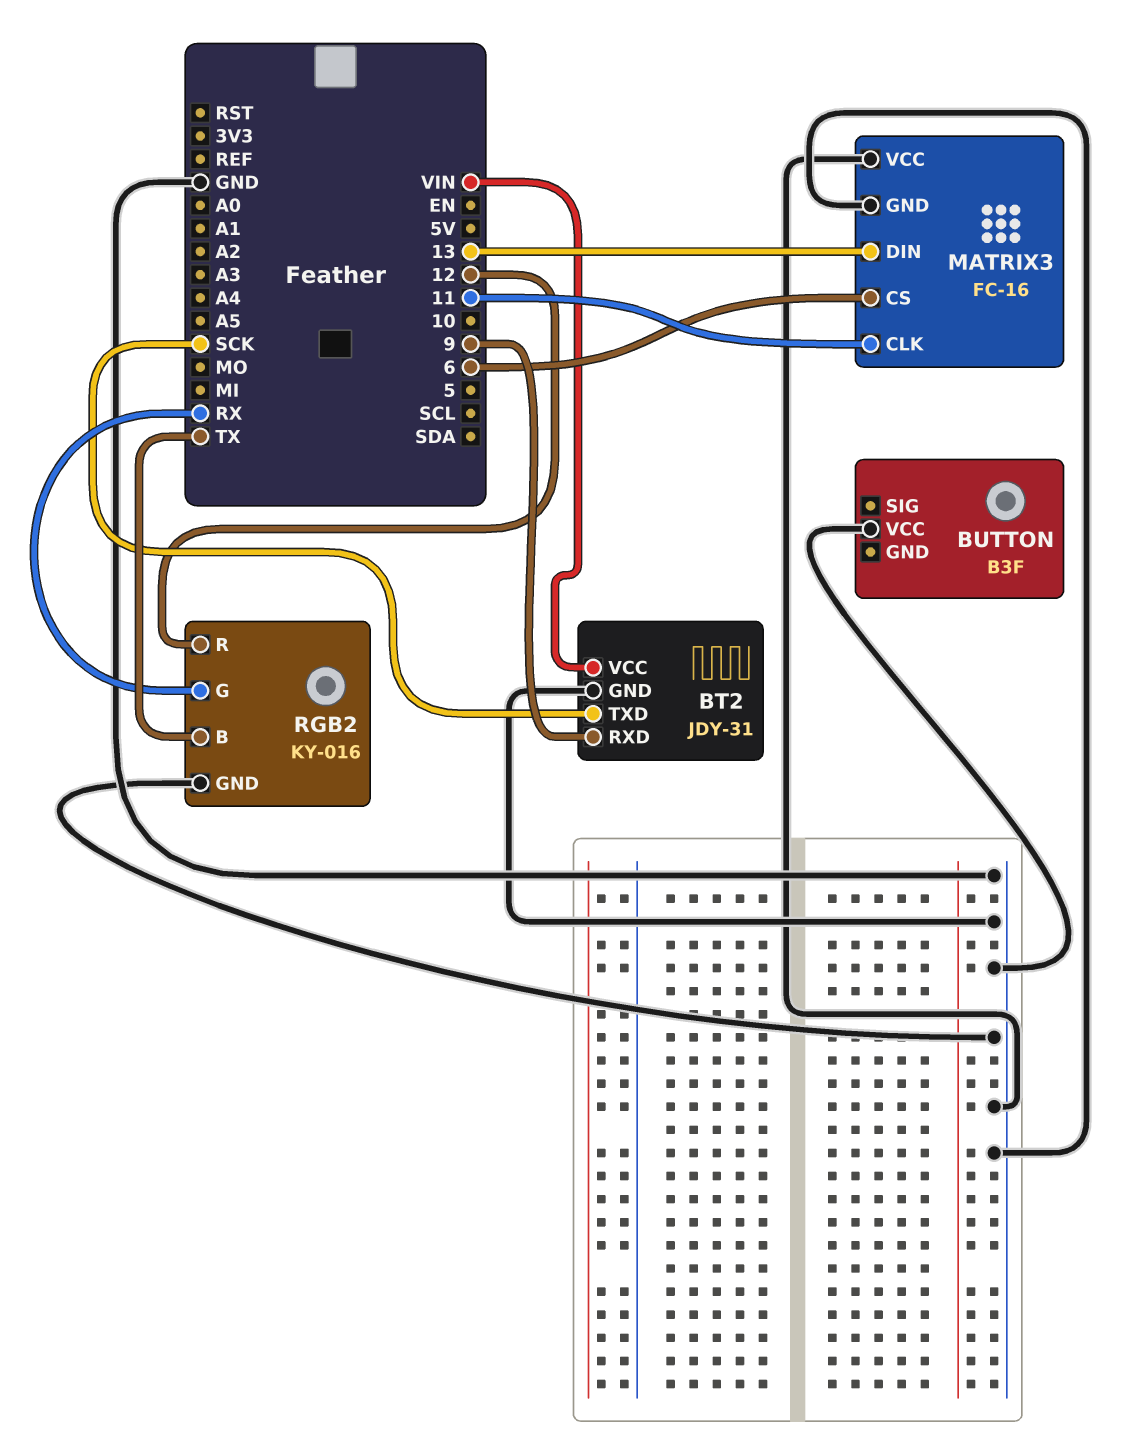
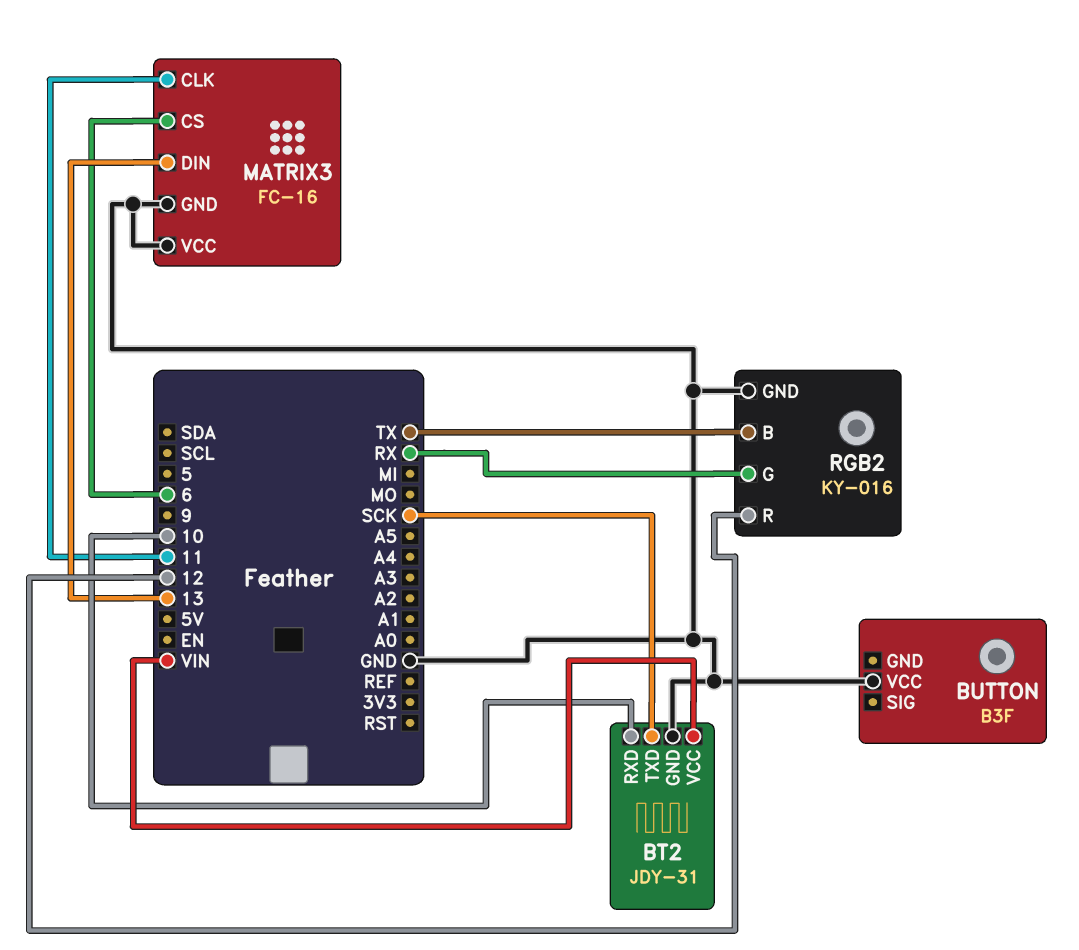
BT2 pin RXD: 9 -> 10

